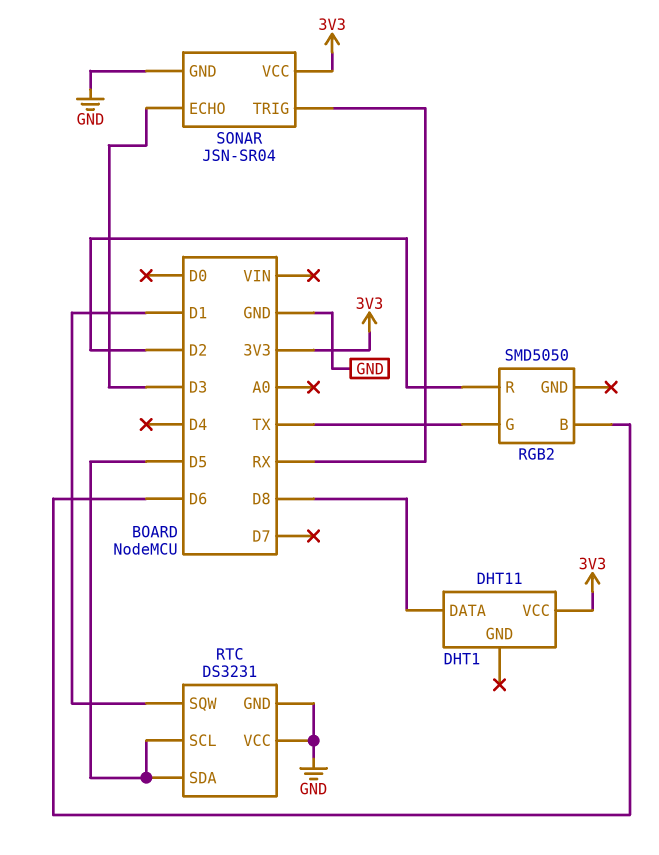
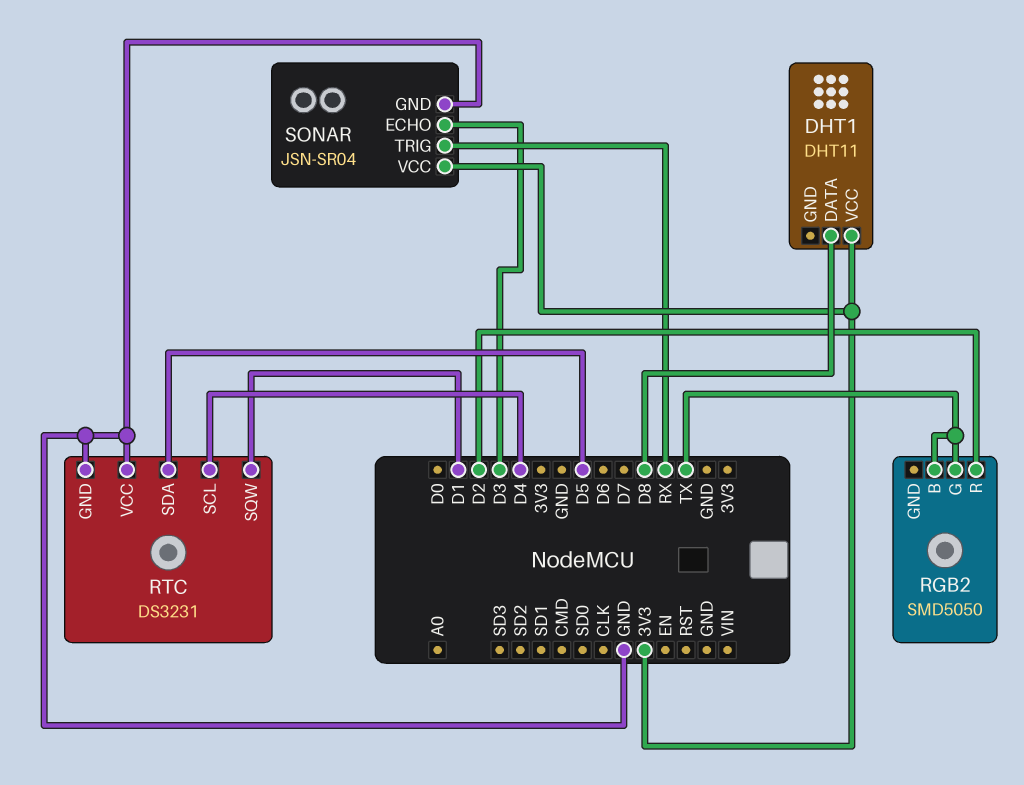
RGB2 pin B: D6 -> TX
RTC pin SCL: D5 -> D4

